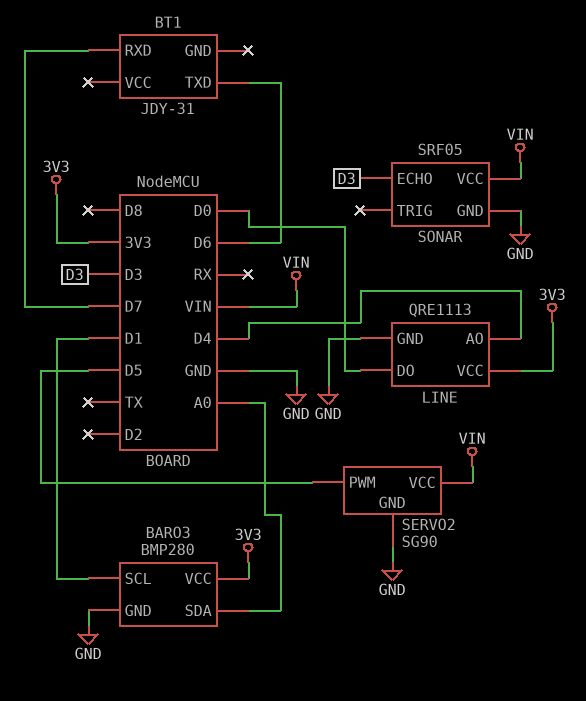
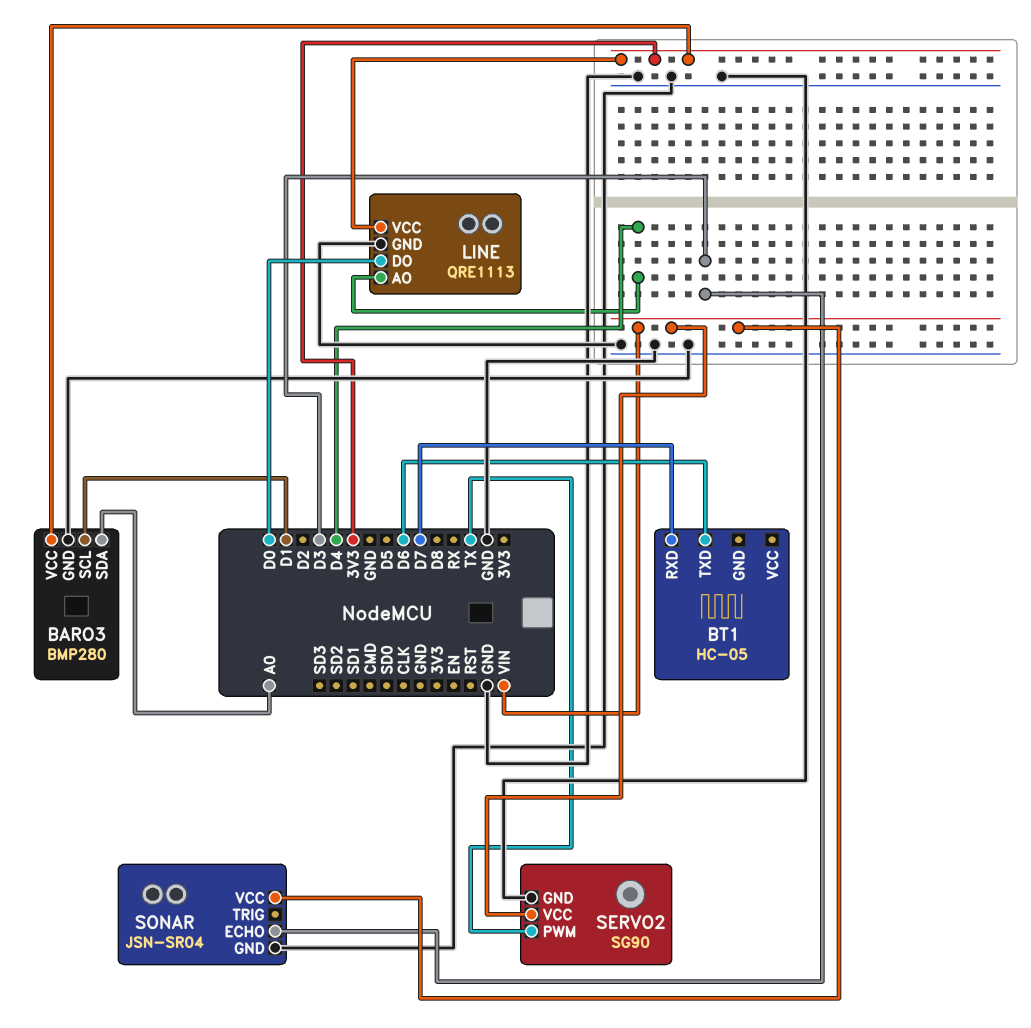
BT1: JDY-31 -> HC-05
SERVO2 pin PWM: D5 -> TX
SONAR: SRF05 -> JSN-SR04

